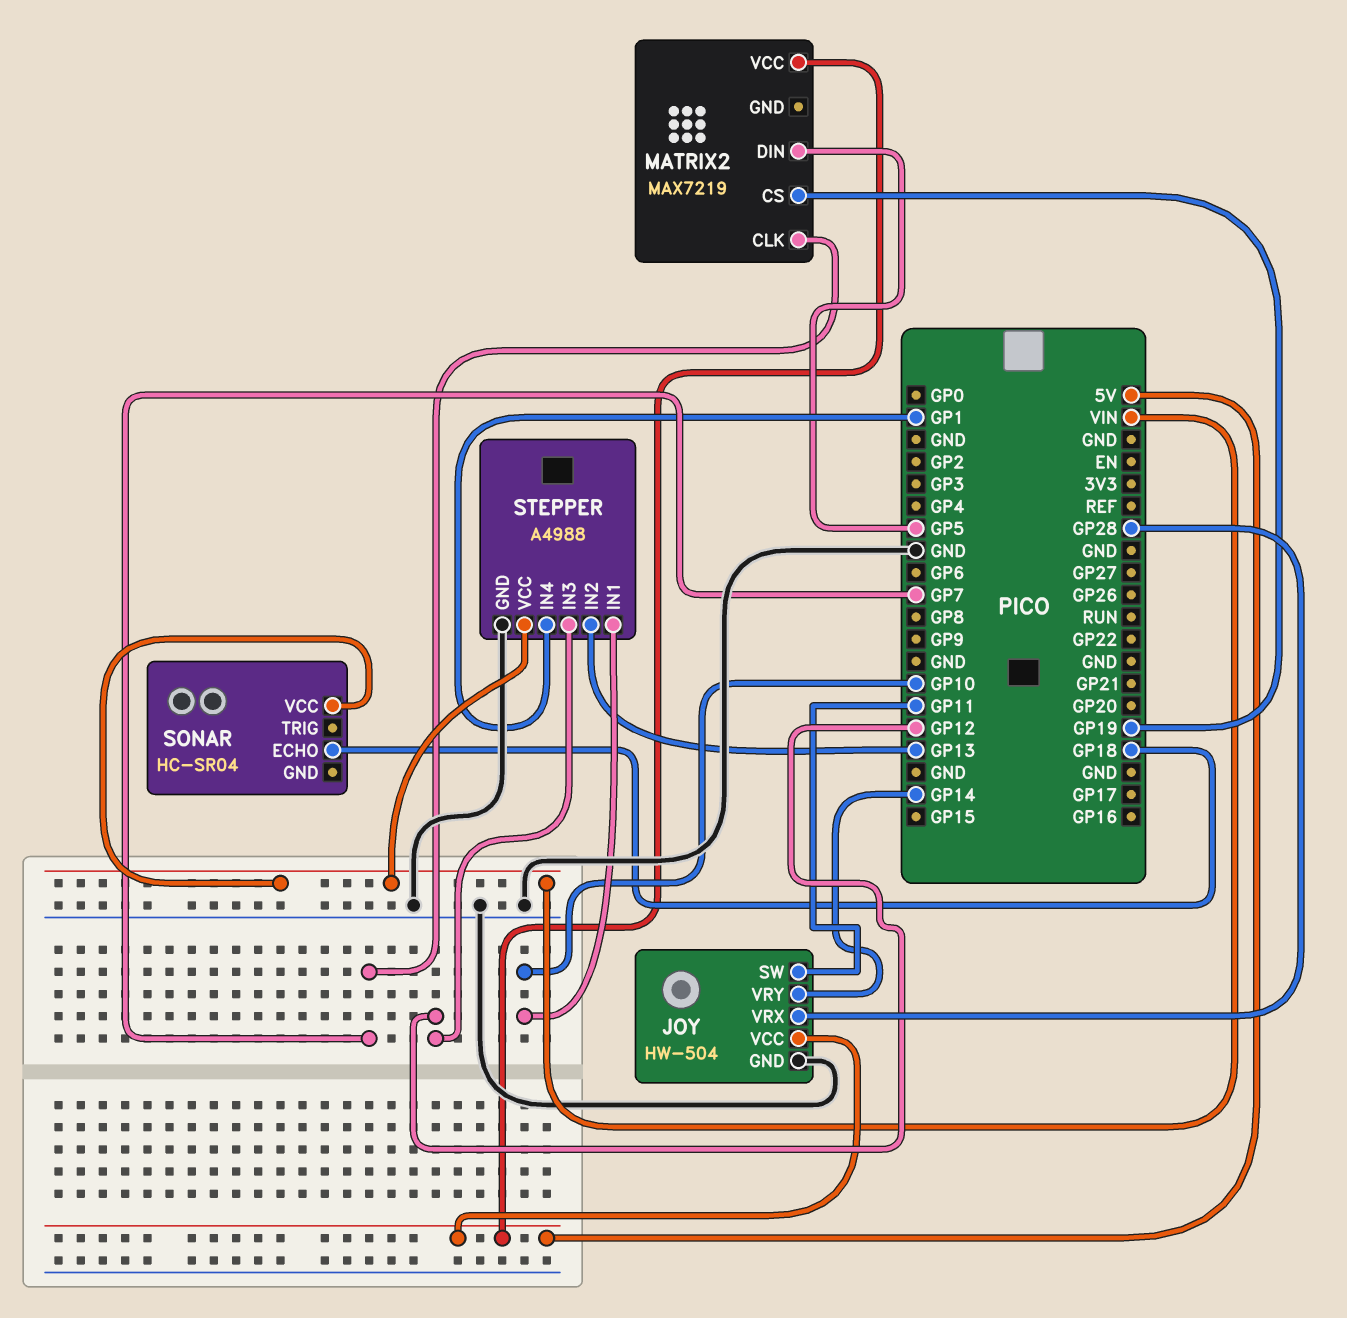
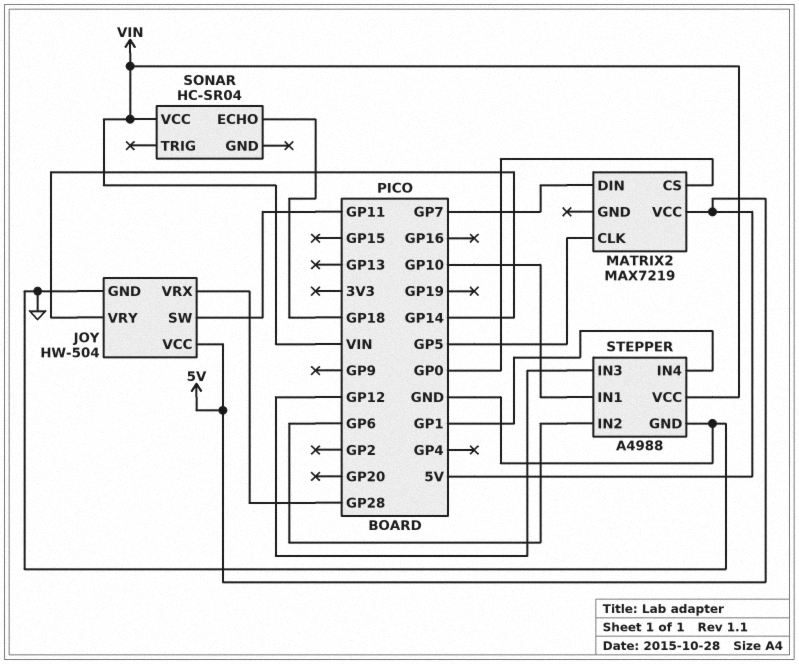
MATRIX2 pin CLK: GP7 -> GP5
MATRIX2 pin CS: GP19 -> GP0
MATRIX2 pin DIN: GP5 -> GP7
STEPPER pin IN2: GP13 -> GP6

